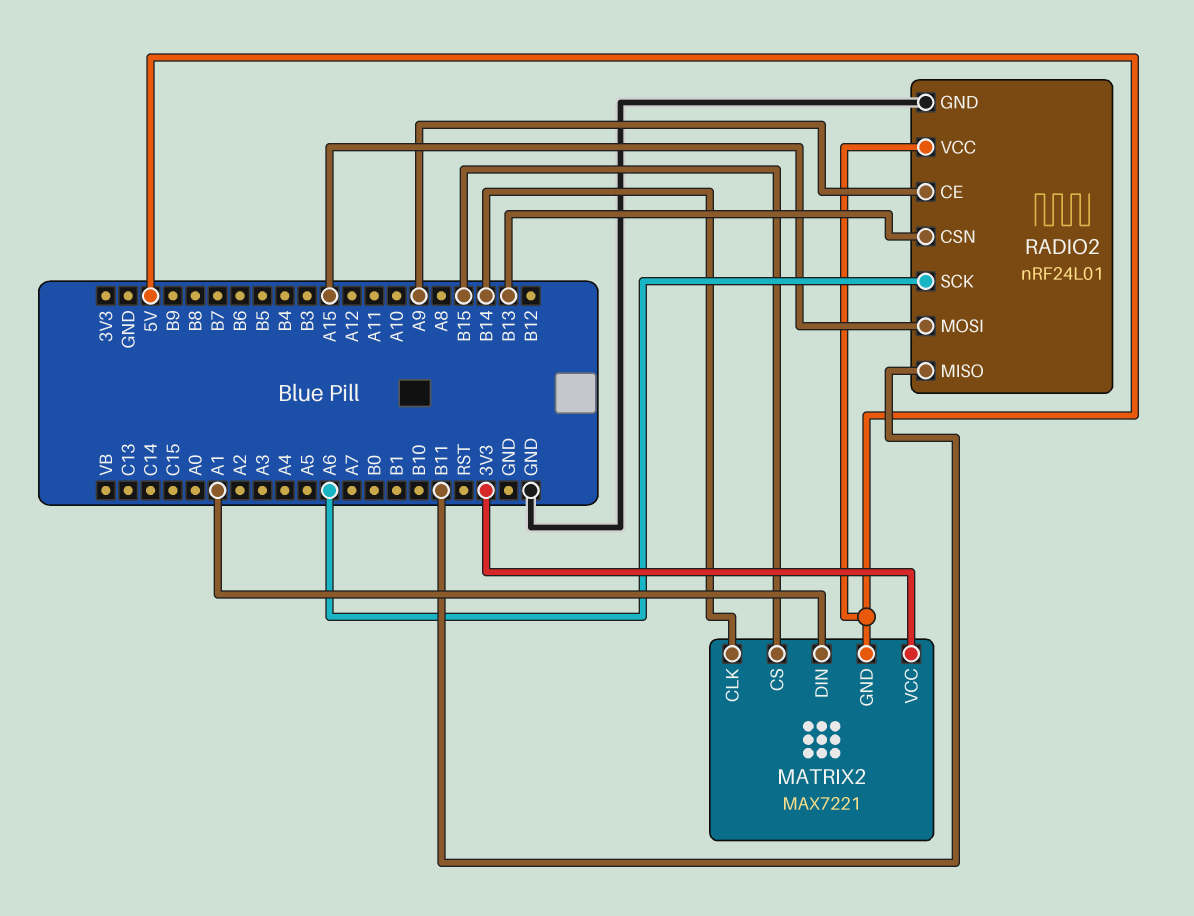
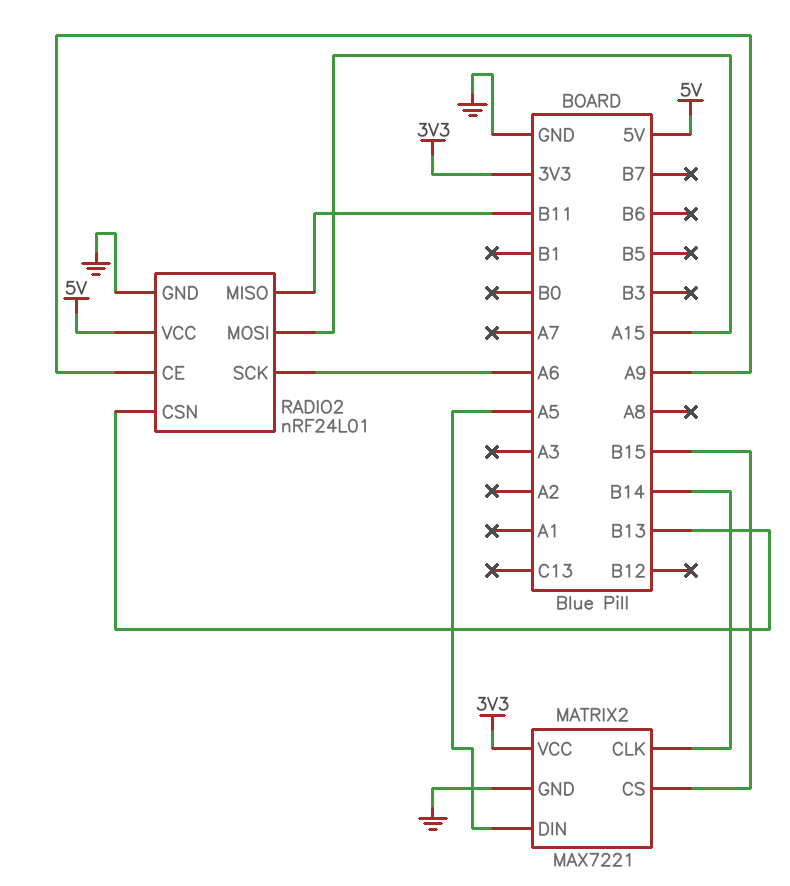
MATRIX2 pin DIN: A1 -> A5
MATRIX2 pin GND: 5V -> GND

